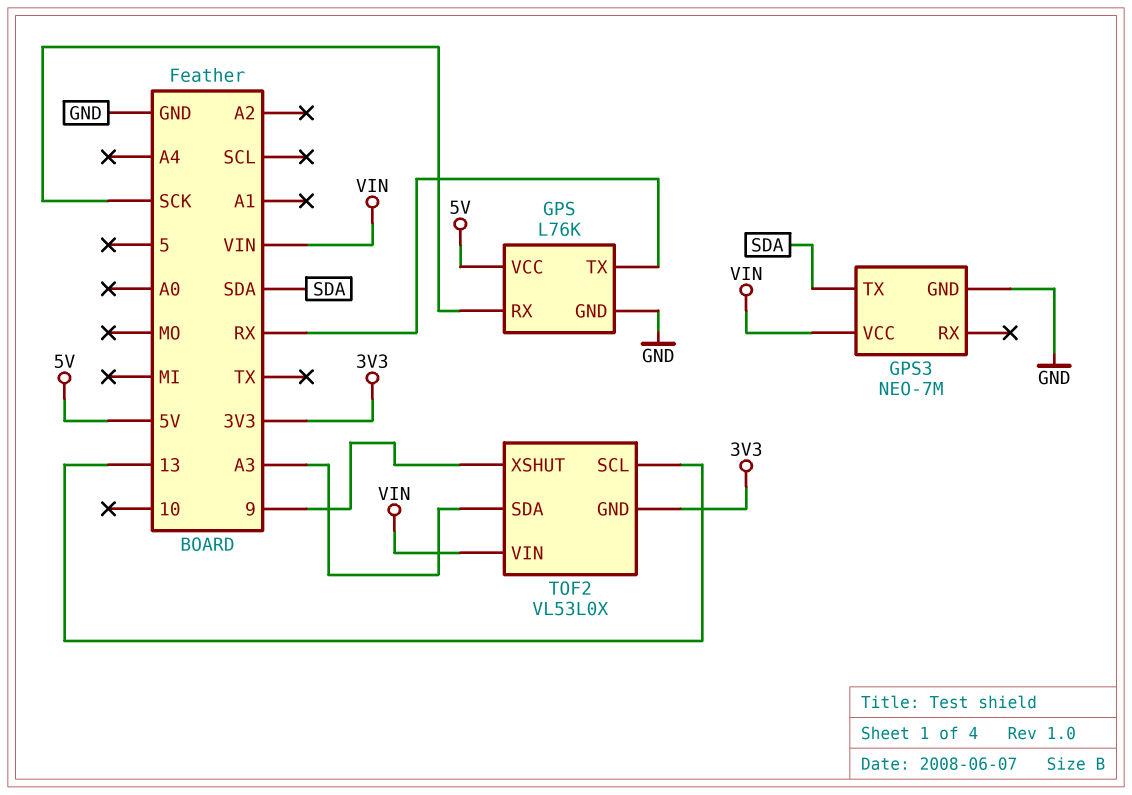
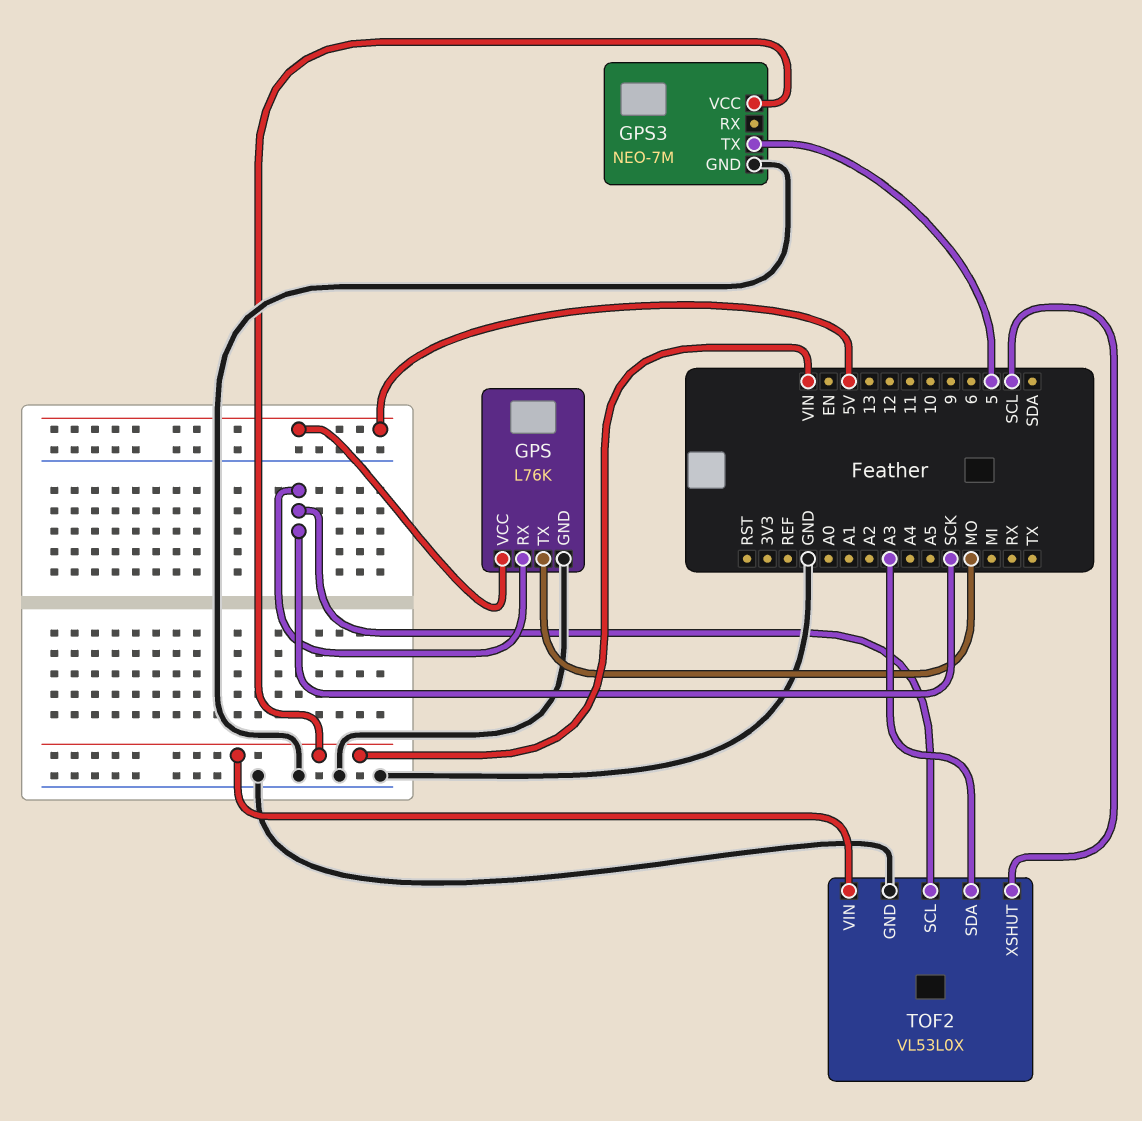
GPS pin TX: RX -> MO
GPS3 pin TX: SDA -> 5
TOF2 pin GND: 3V3 -> GND
TOF2 pin SCL: 13 -> SCK
TOF2 pin XSHUT: 9 -> SCL

